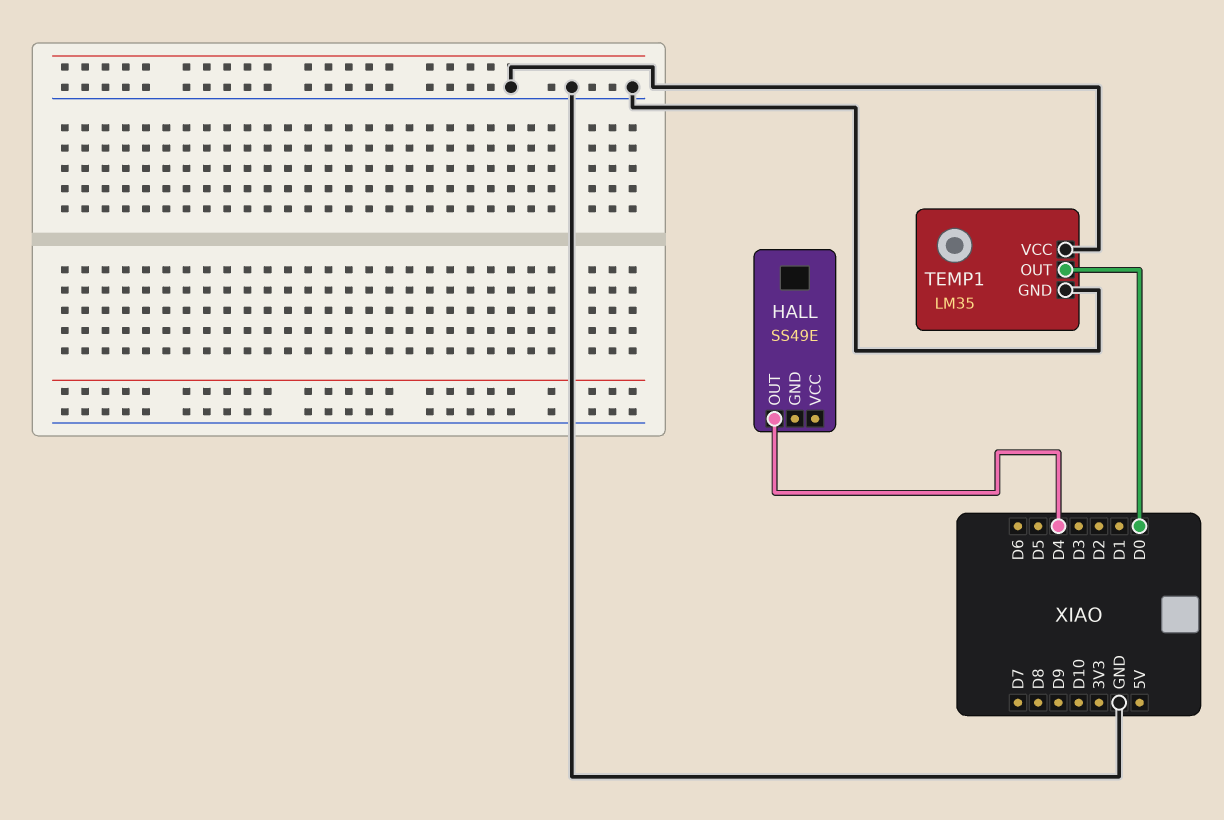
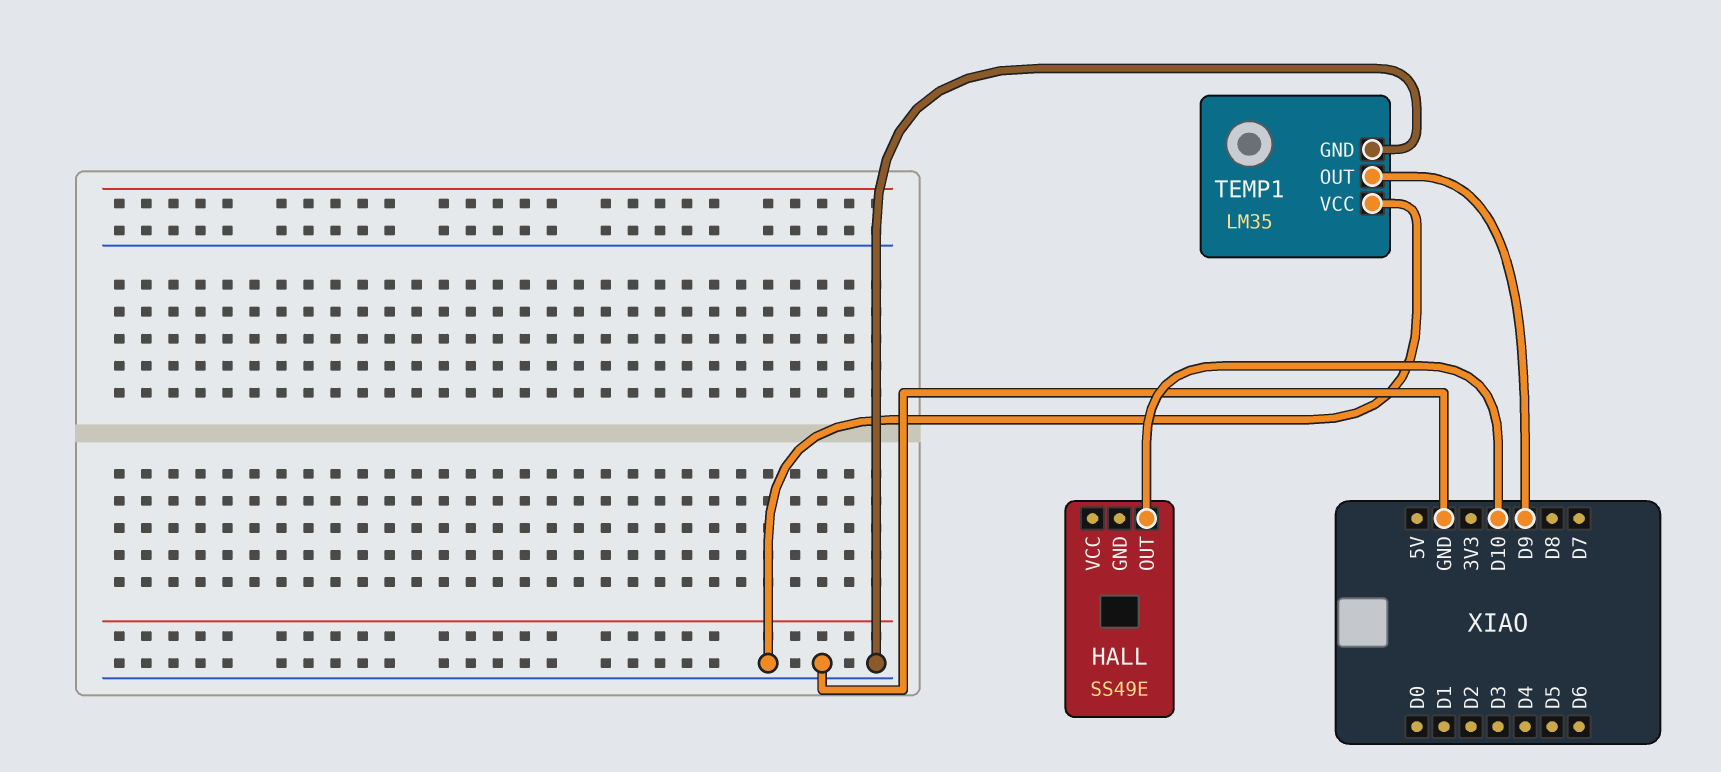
HALL pin OUT: D4 -> D10
TEMP1 pin OUT: D0 -> D9

